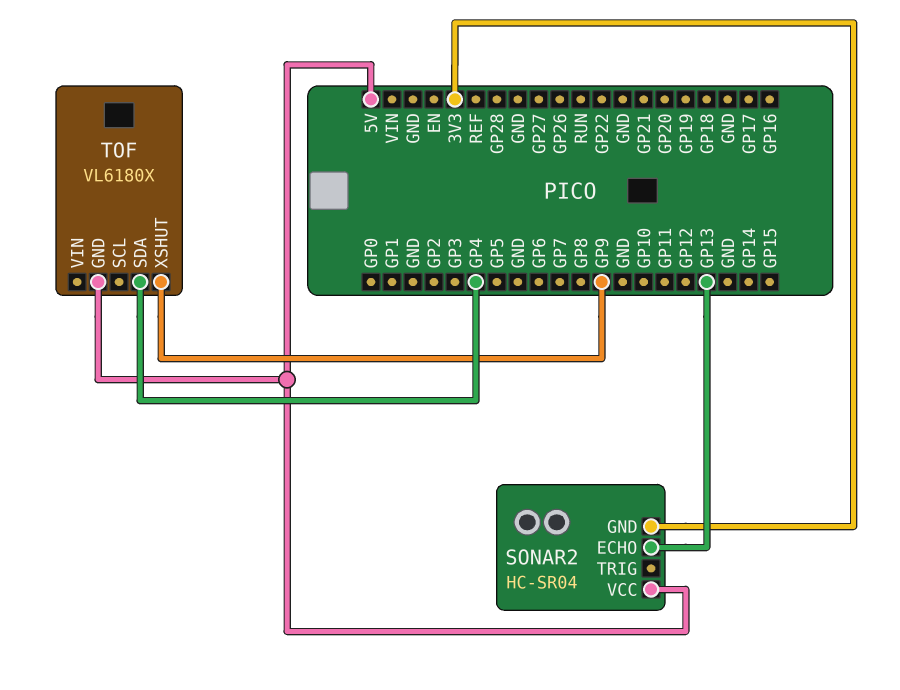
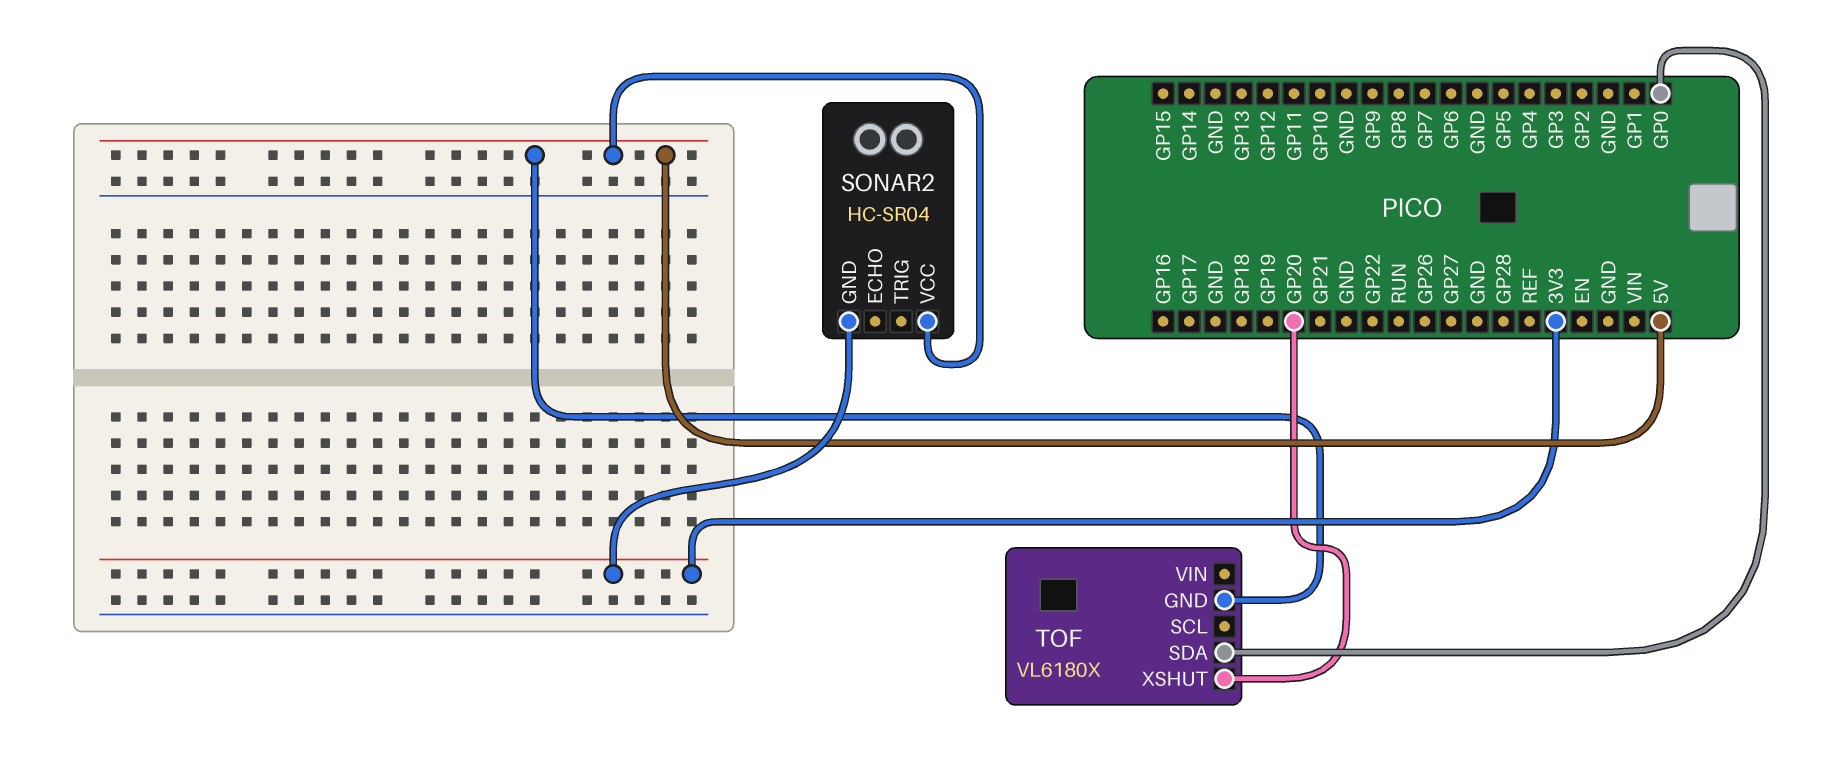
SONAR2 pin ECHO: GP13 -> none
TOF pin SDA: GP4 -> GP0
TOF pin XSHUT: GP9 -> GP20

